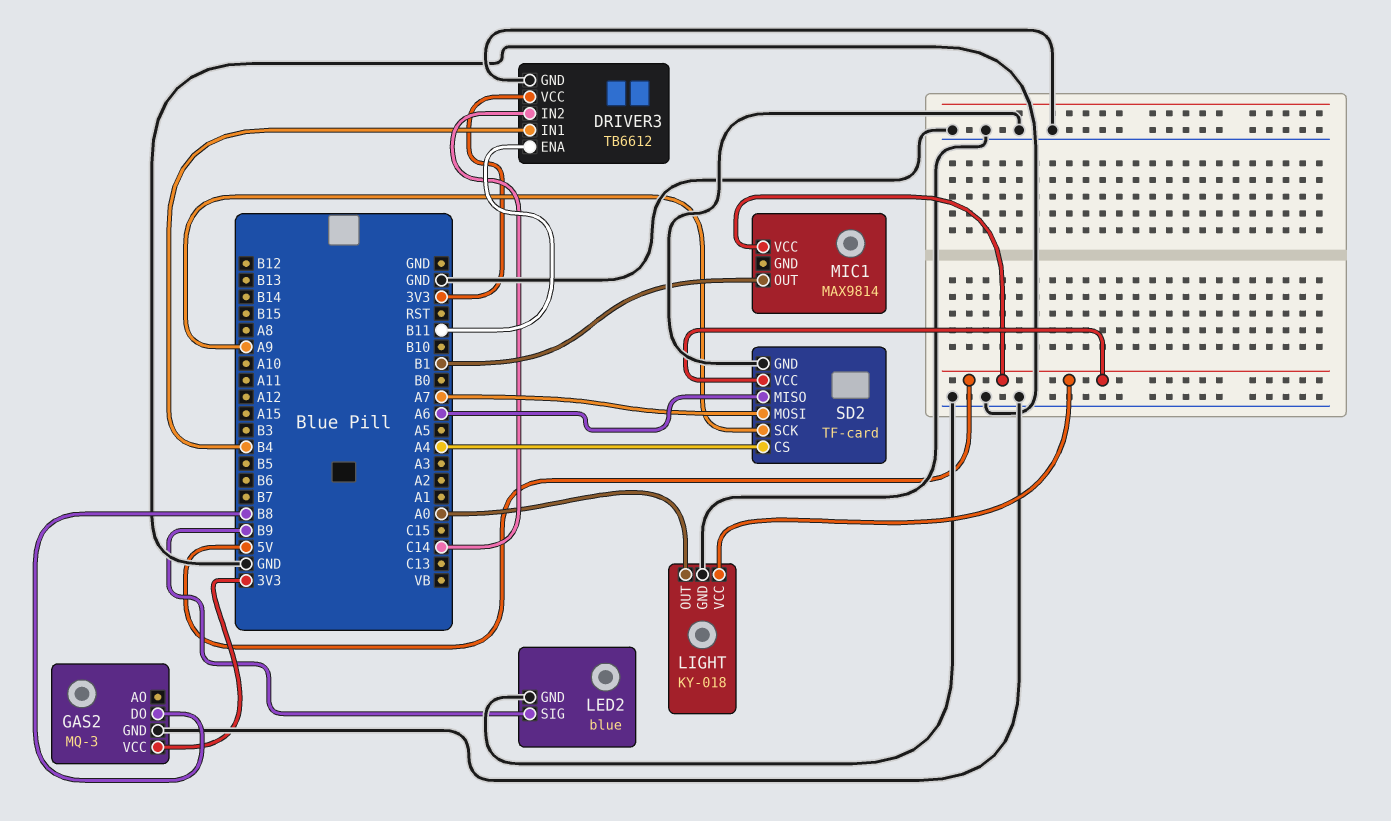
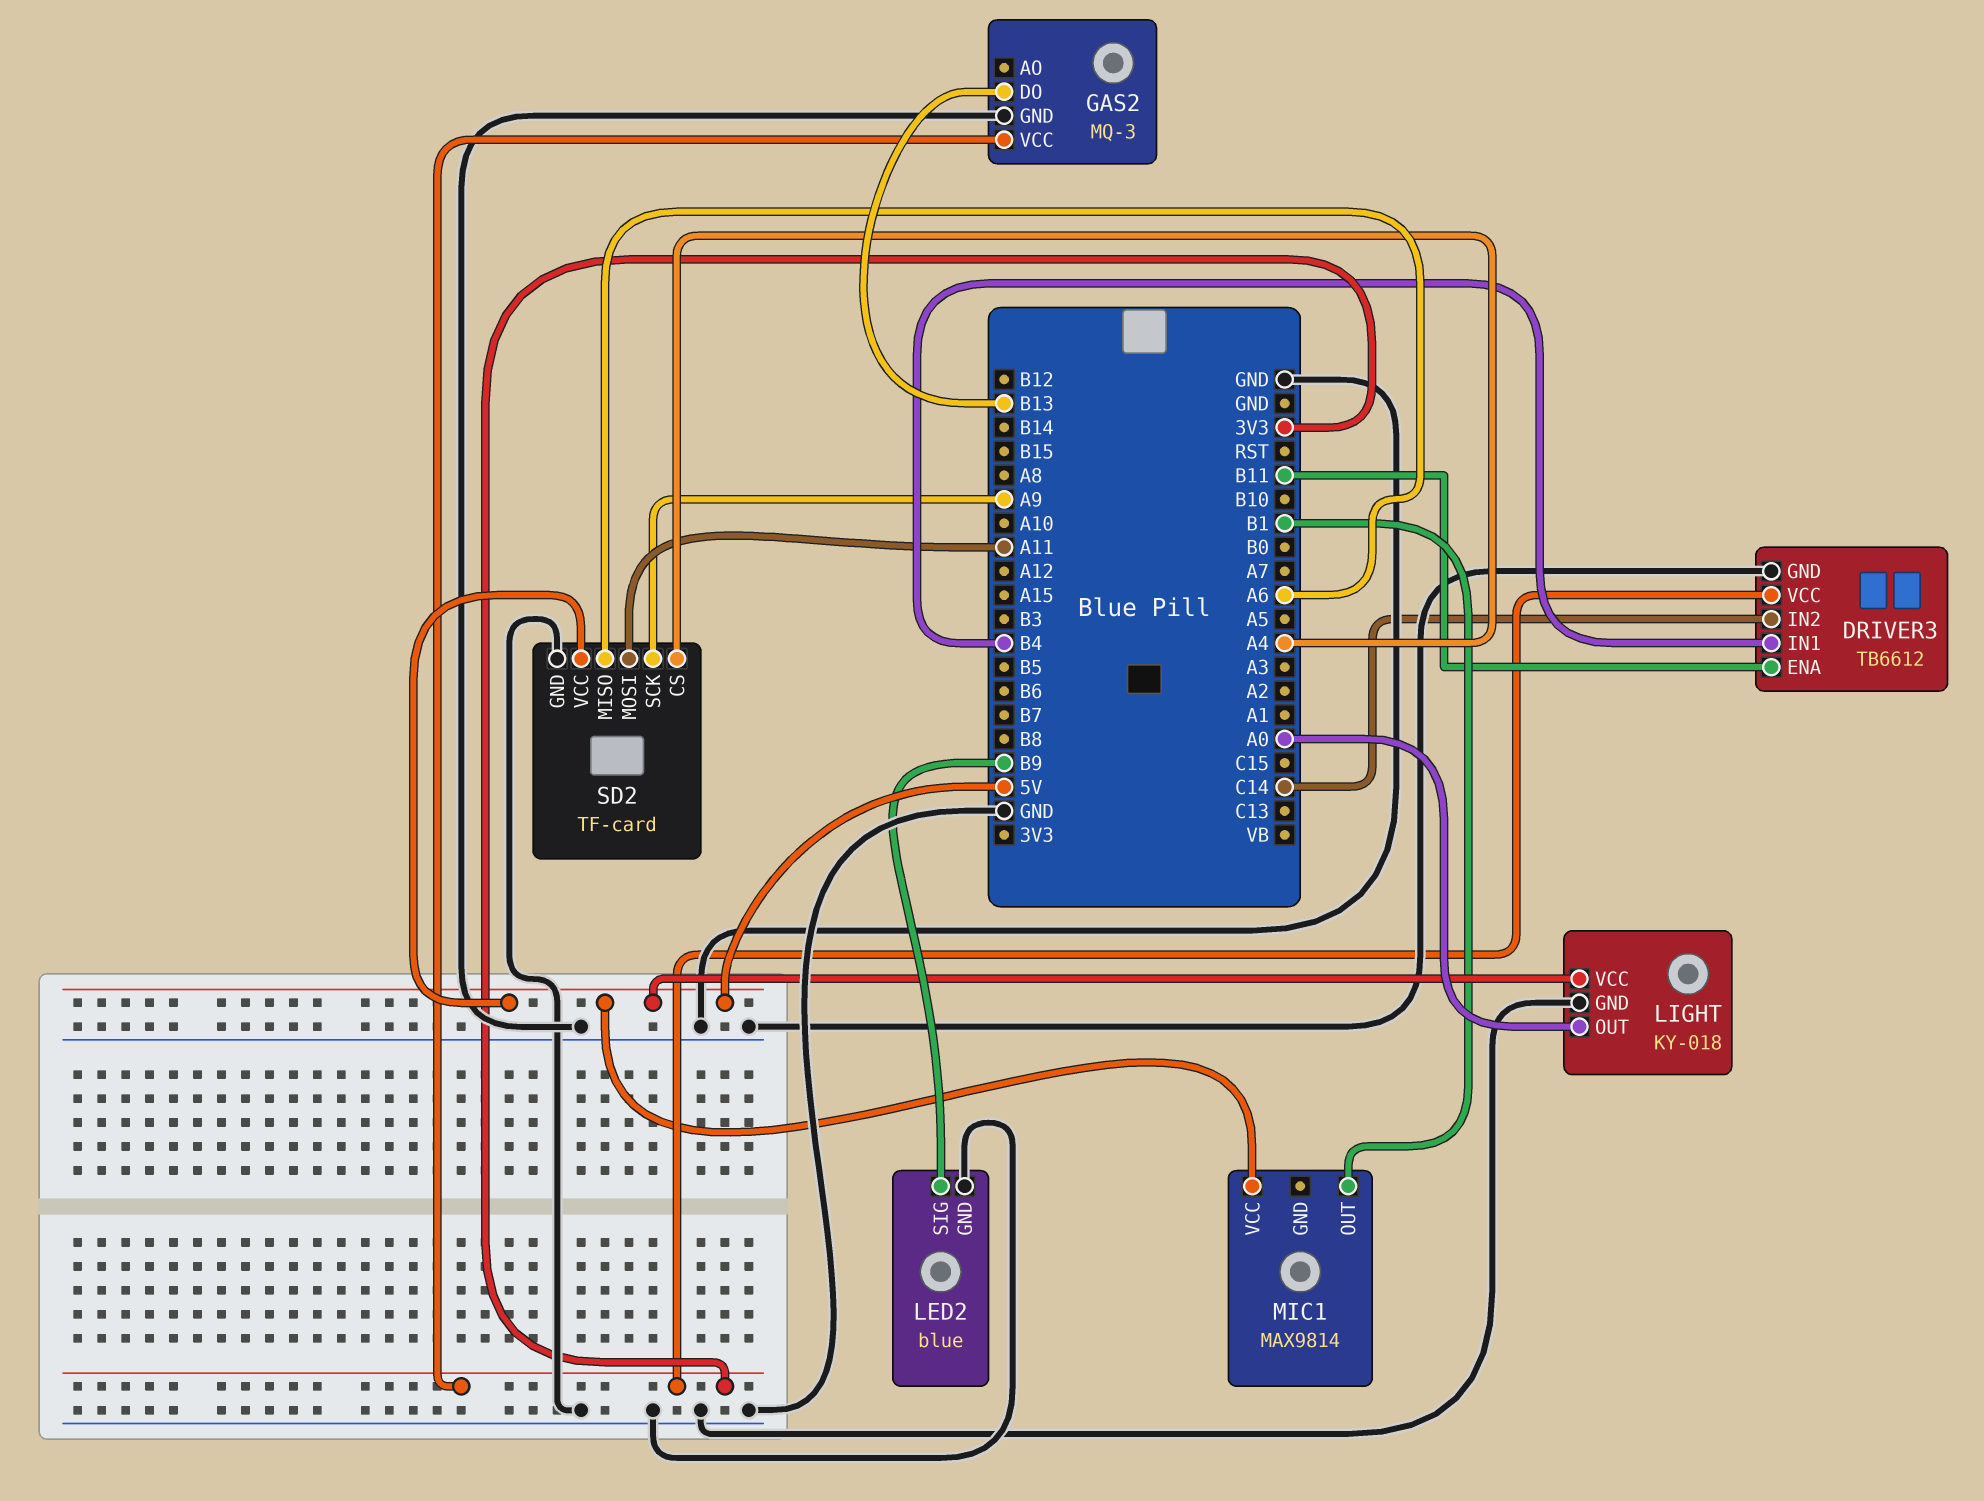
GAS2 pin DO: B8 -> B13
SD2 pin MOSI: A7 -> A11

